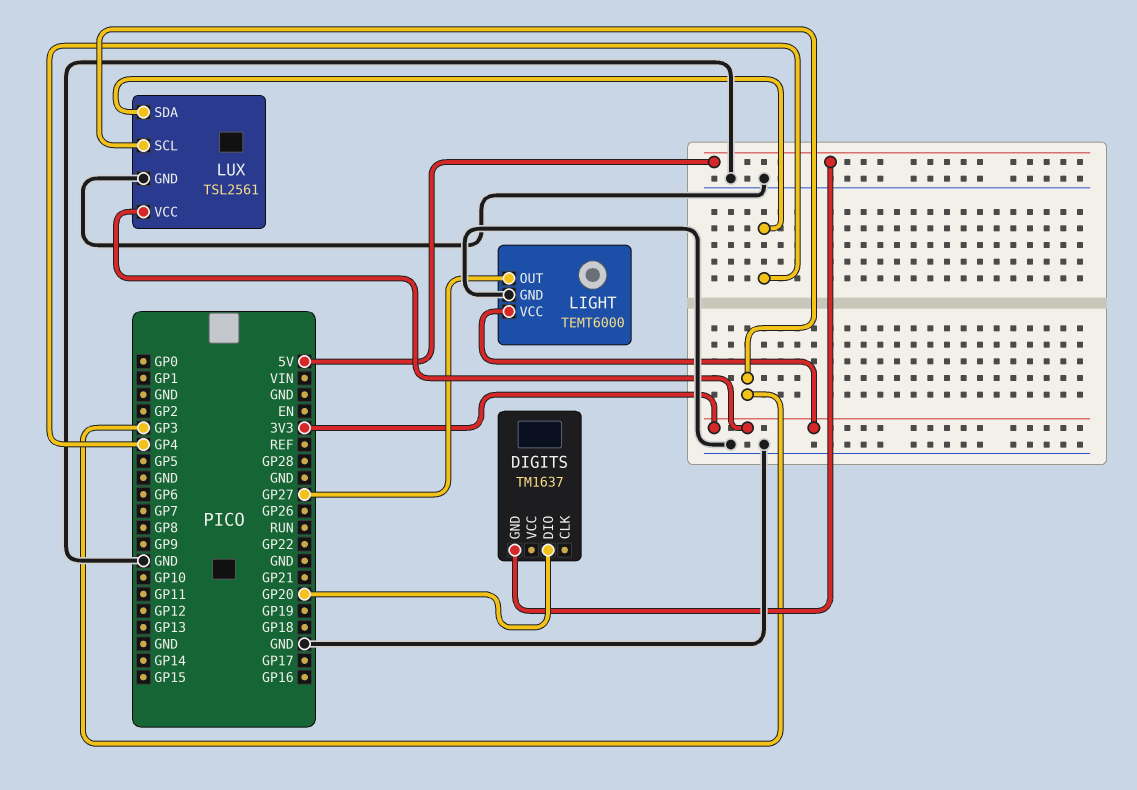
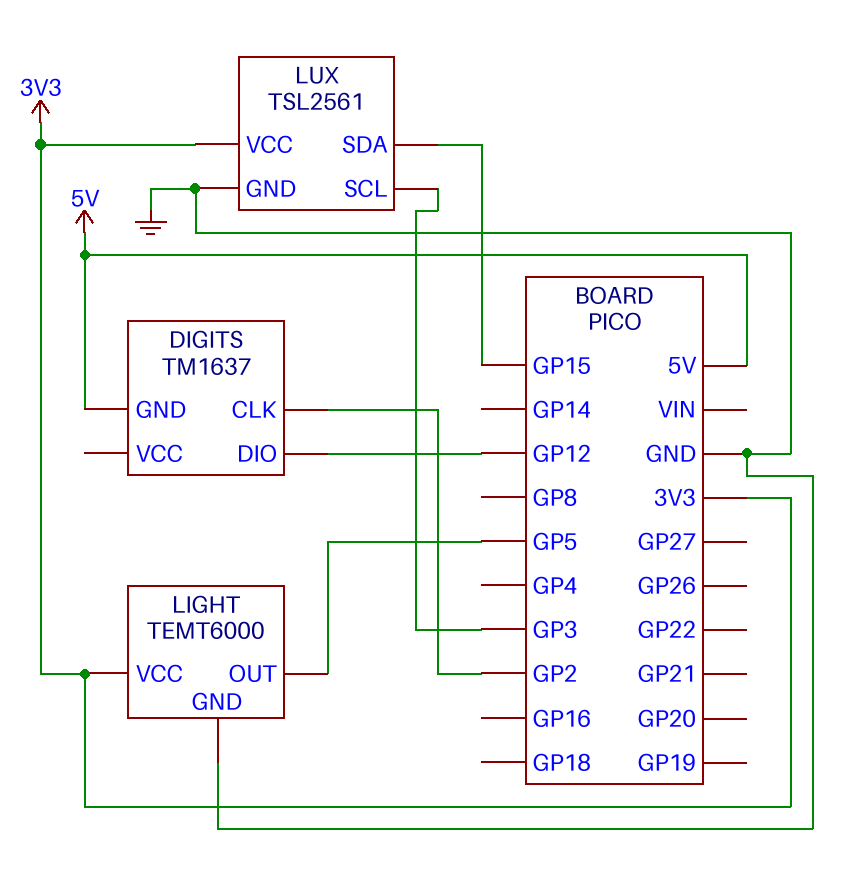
DIGITS pin CLK: none -> GP2
DIGITS pin DIO: GP20 -> GP12
LIGHT pin OUT: GP27 -> GP5
LUX pin SDA: GP4 -> GP15

